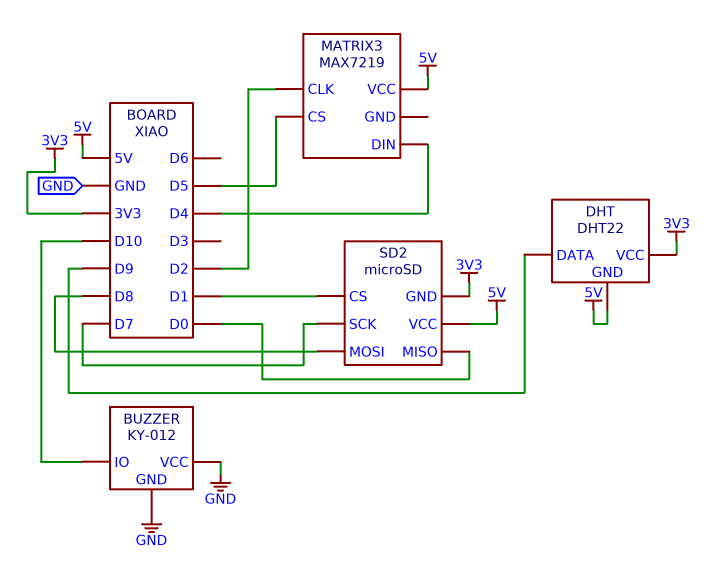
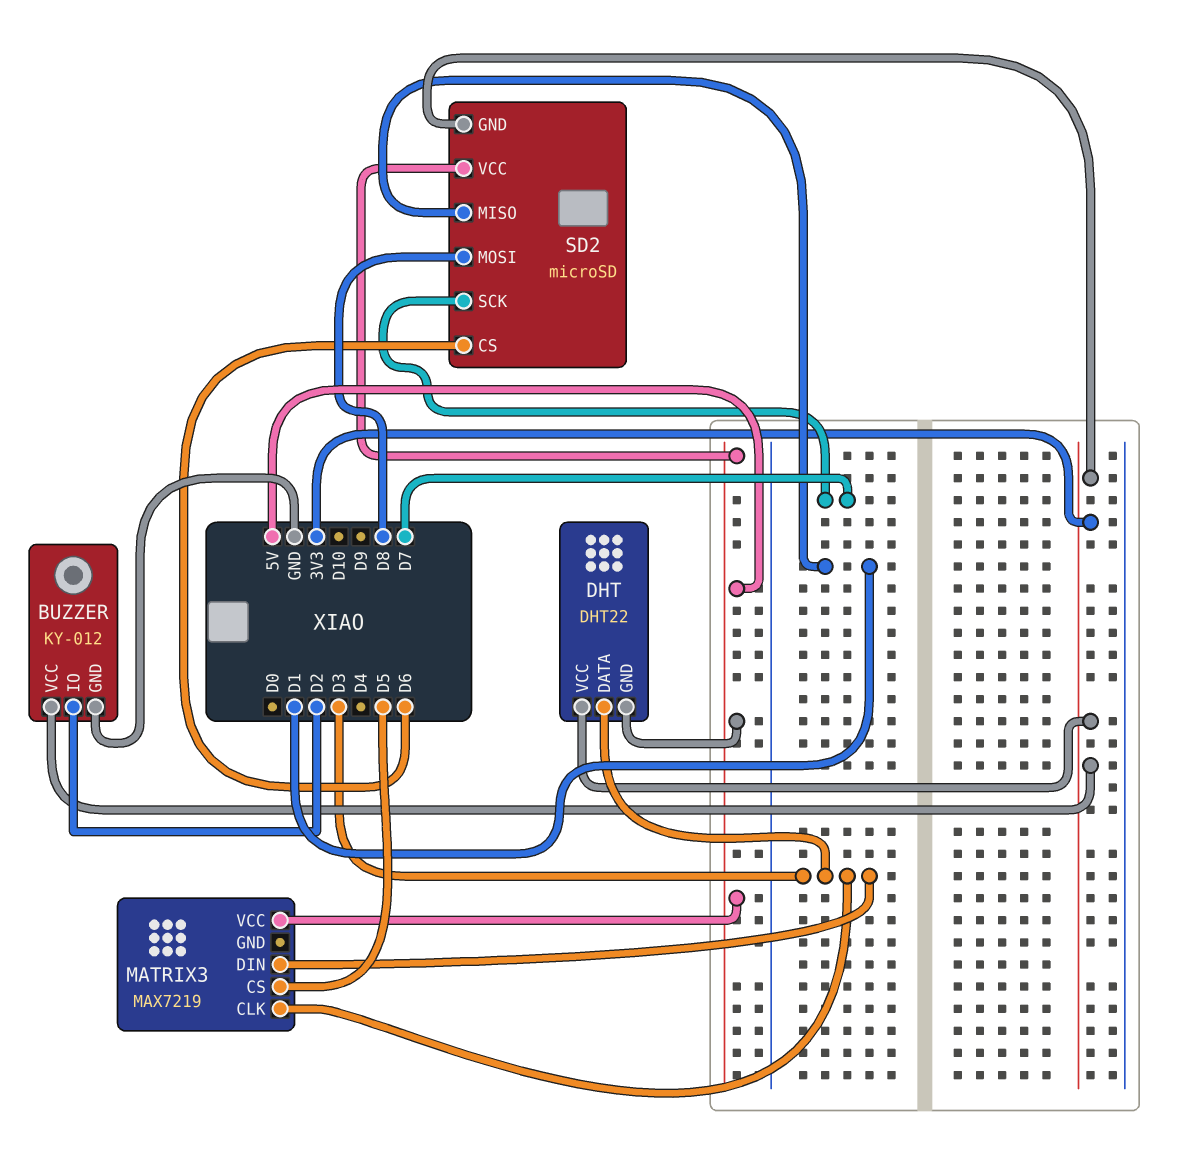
BUZZER pin IO: D10 -> D2
BUZZER pin VCC: GND -> 3V3
DHT pin DATA: D9 -> D3
MATRIX3 pin CLK: D2 -> D3
MATRIX3 pin DIN: D4 -> D3
SD2 pin CS: D1 -> D6
SD2 pin MISO: D0 -> D1

